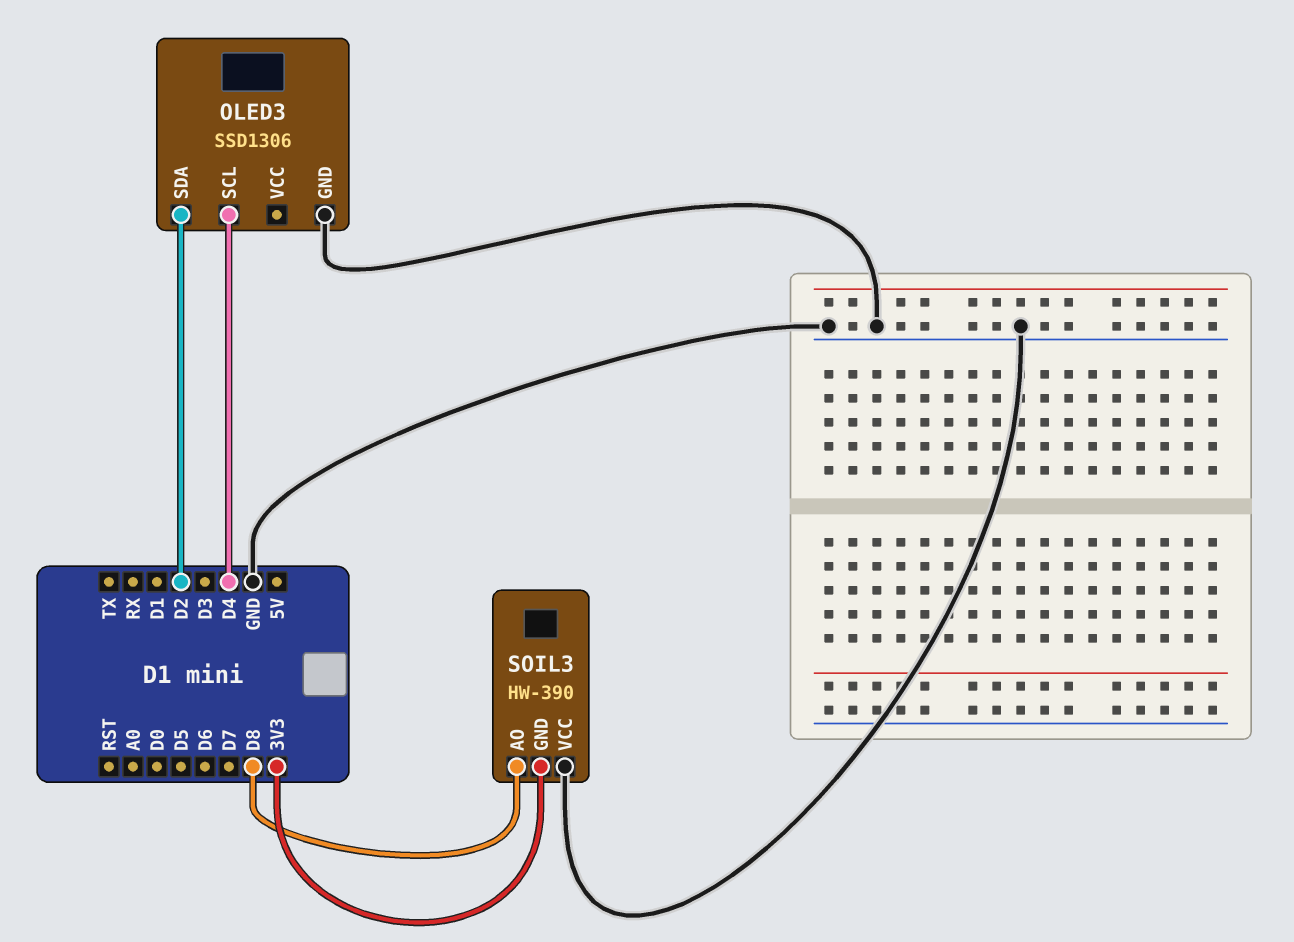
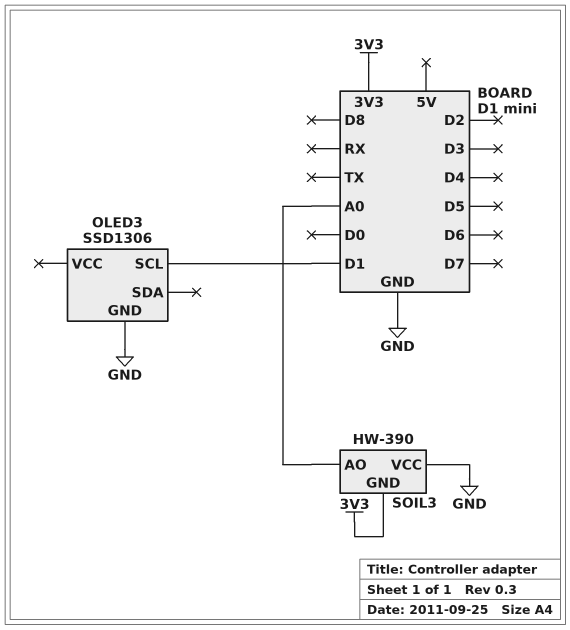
OLED3 pin SCL: D4 -> D1
OLED3 pin SDA: D2 -> none
SOIL3 pin AO: D8 -> A0

